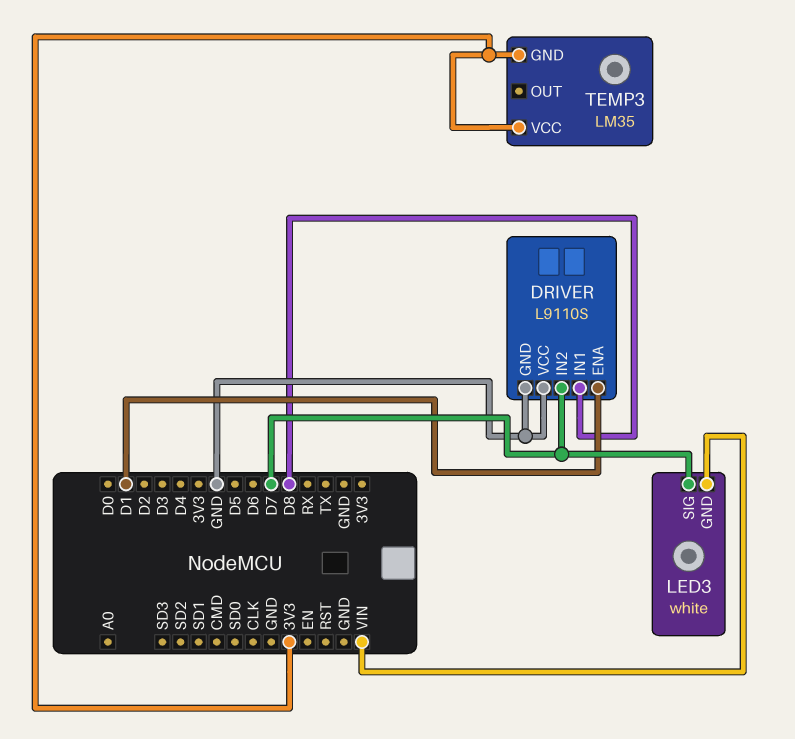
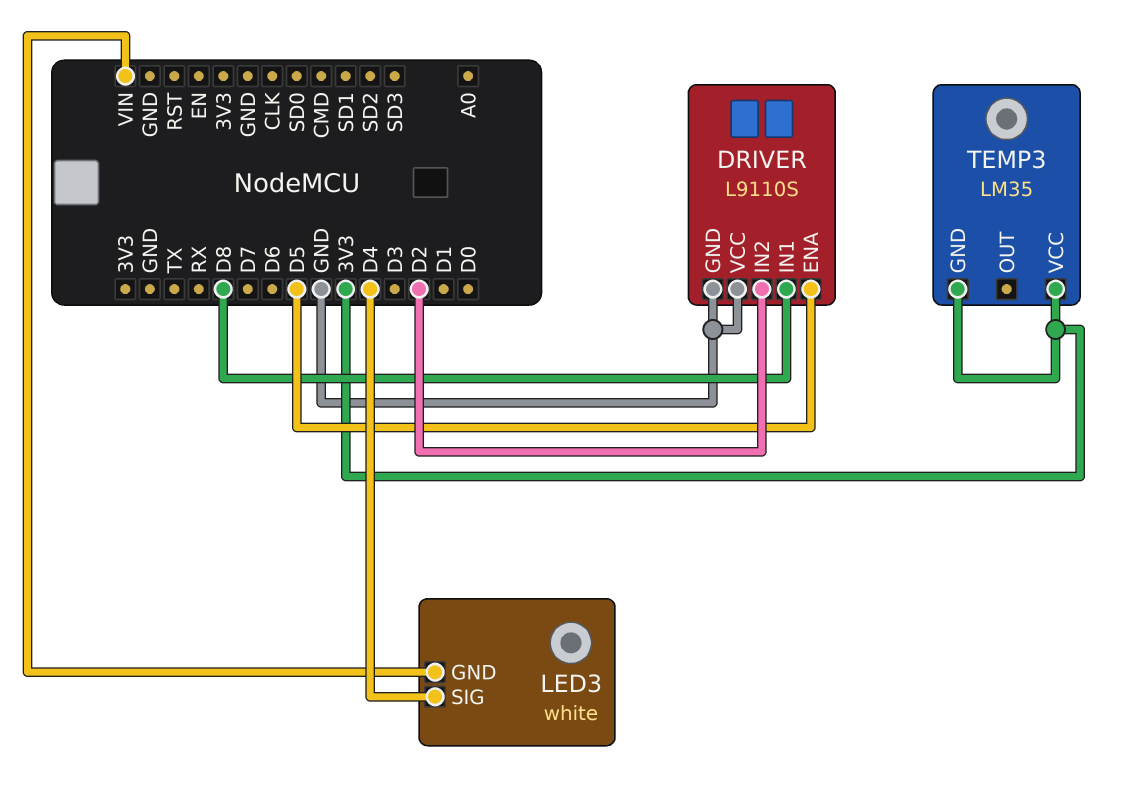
DRIVER pin ENA: D1 -> D5
DRIVER pin IN2: D7 -> D2
LED3 pin SIG: D7 -> D4

